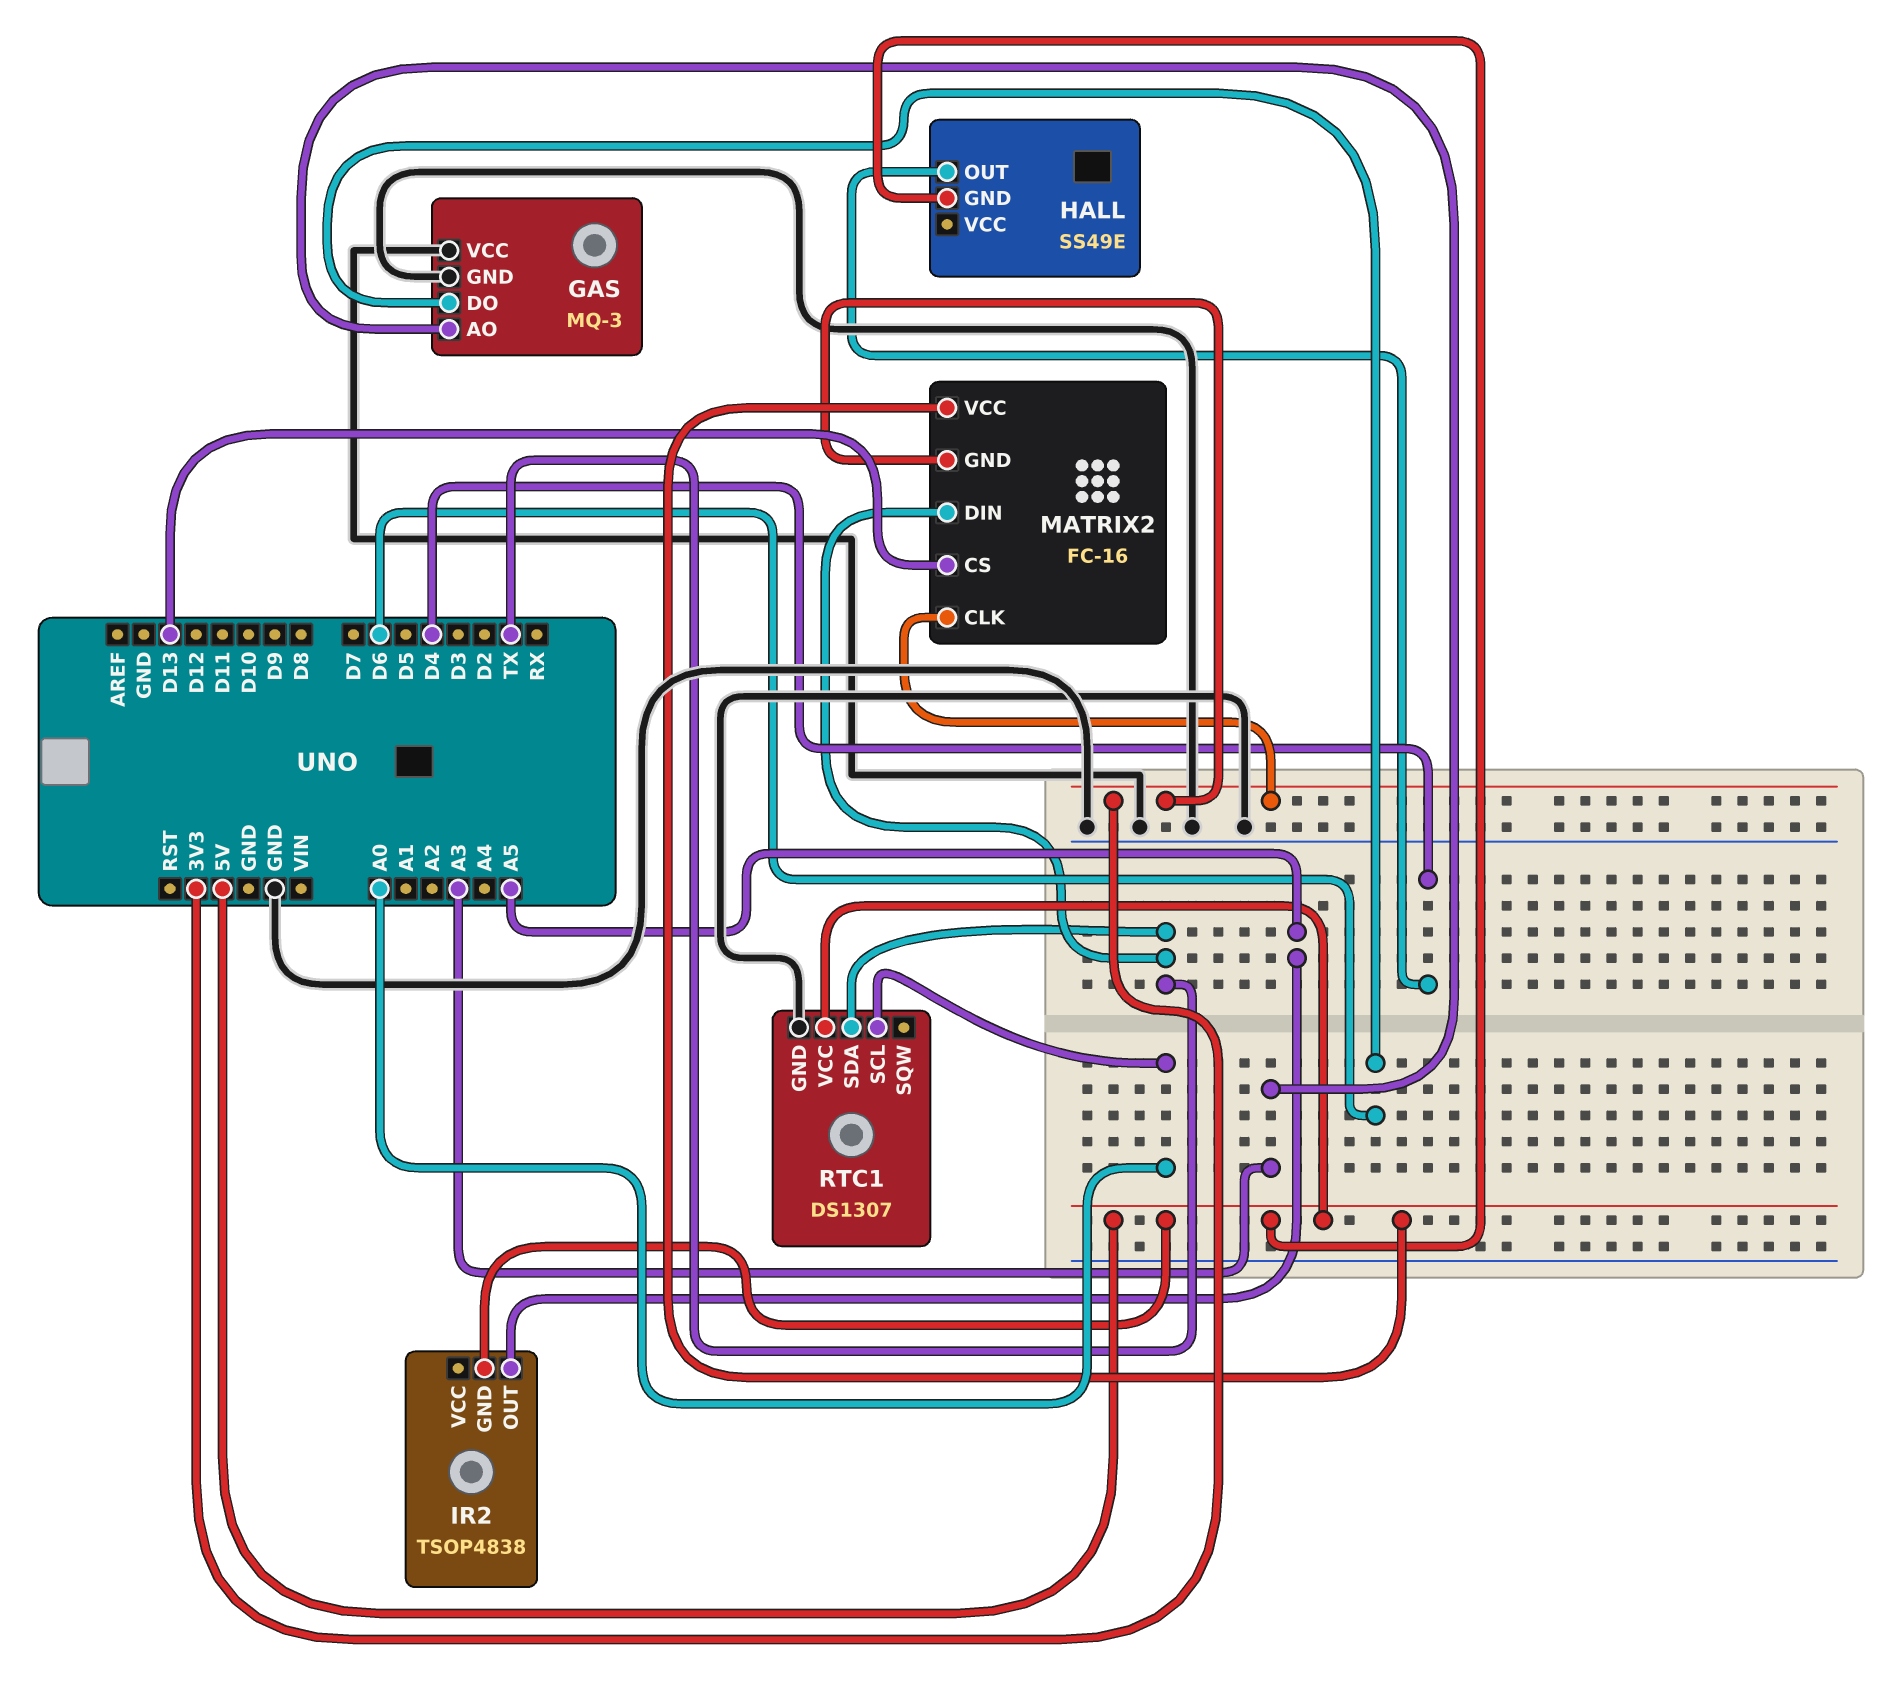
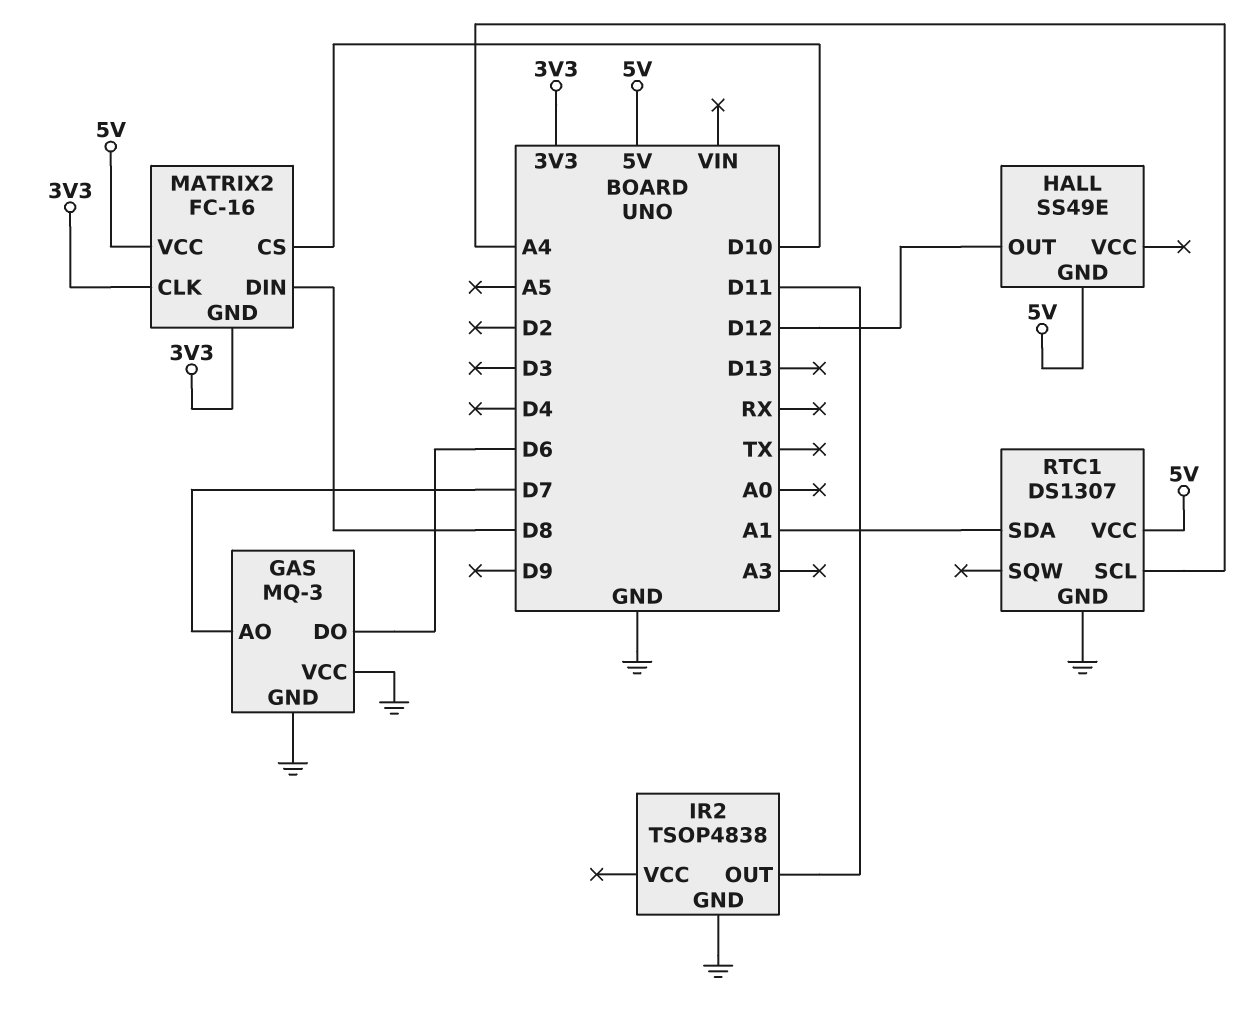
GAS pin AO: A3 -> D7
HALL pin OUT: D4 -> D12
IR2 pin GND: 5V -> GND
IR2 pin OUT: A5 -> D11
MATRIX2 pin CS: D13 -> D10
MATRIX2 pin DIN: TX -> D8
RTC1 pin SCL: A0 -> A4
RTC1 pin SDA: TX -> A1

